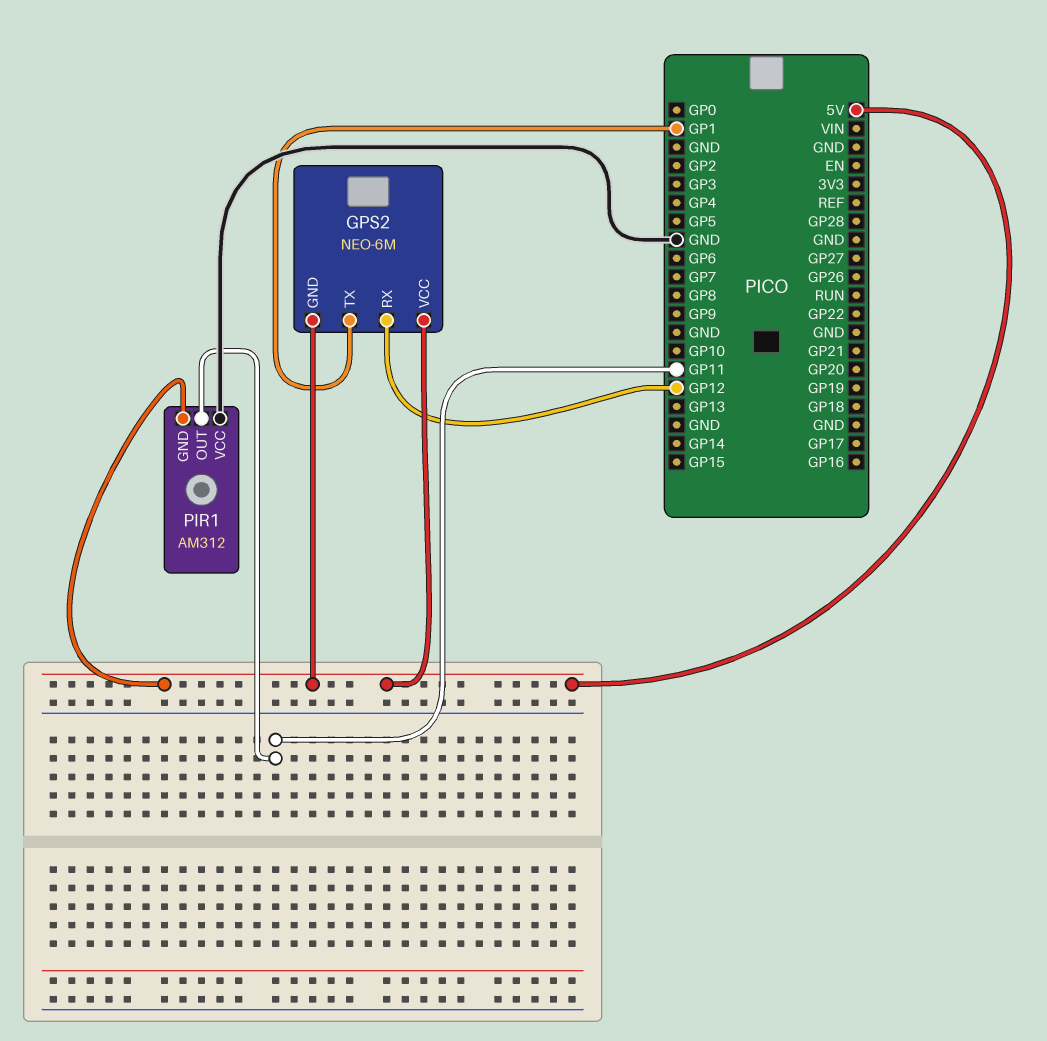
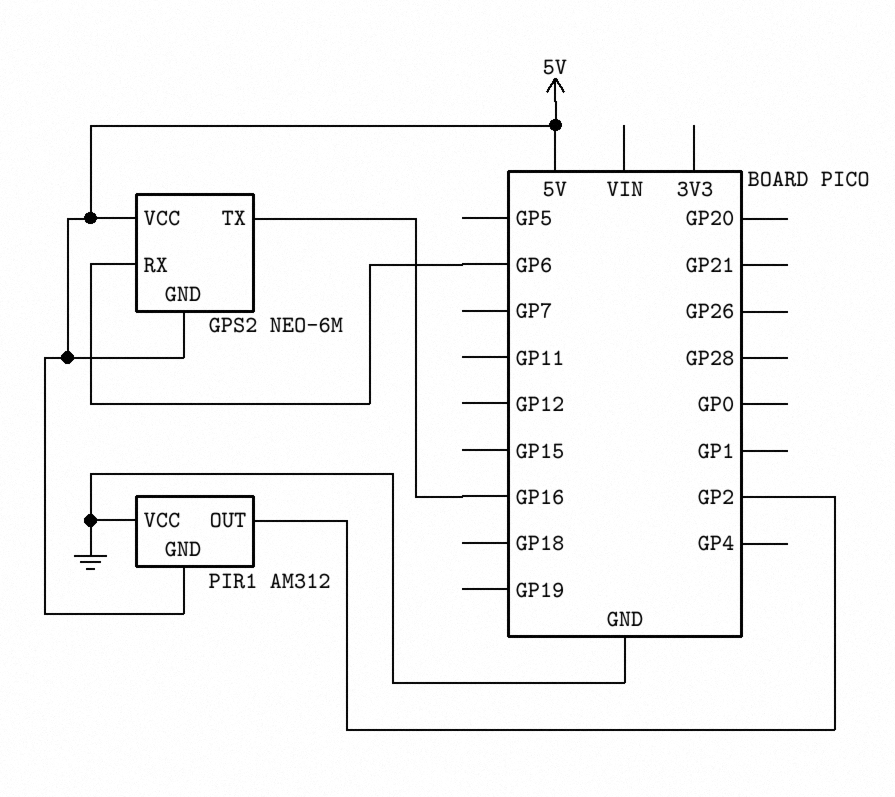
GPS2 pin RX: GP12 -> GP6
GPS2 pin TX: GP1 -> GP16
PIR1 pin OUT: GP11 -> GP2

